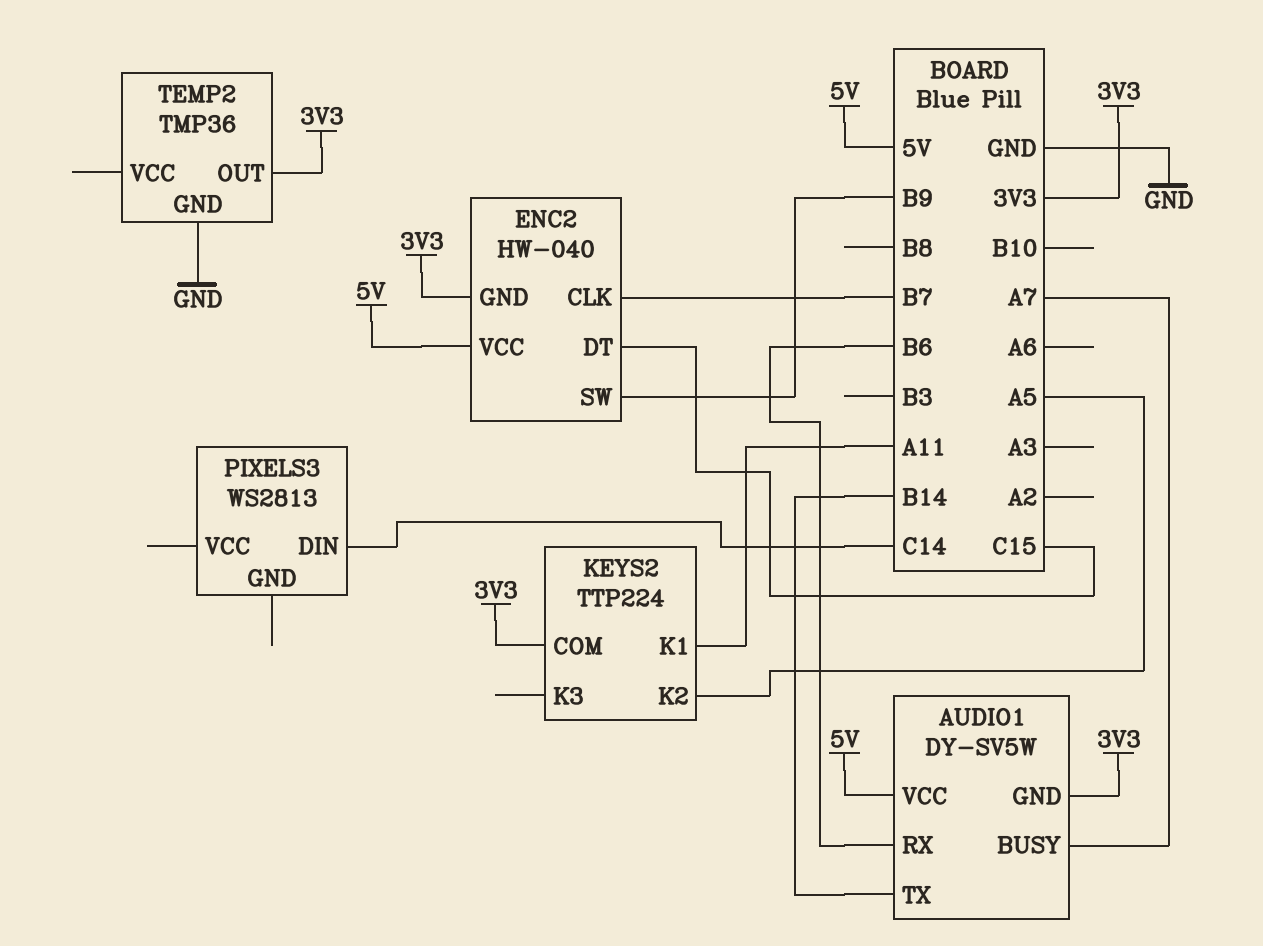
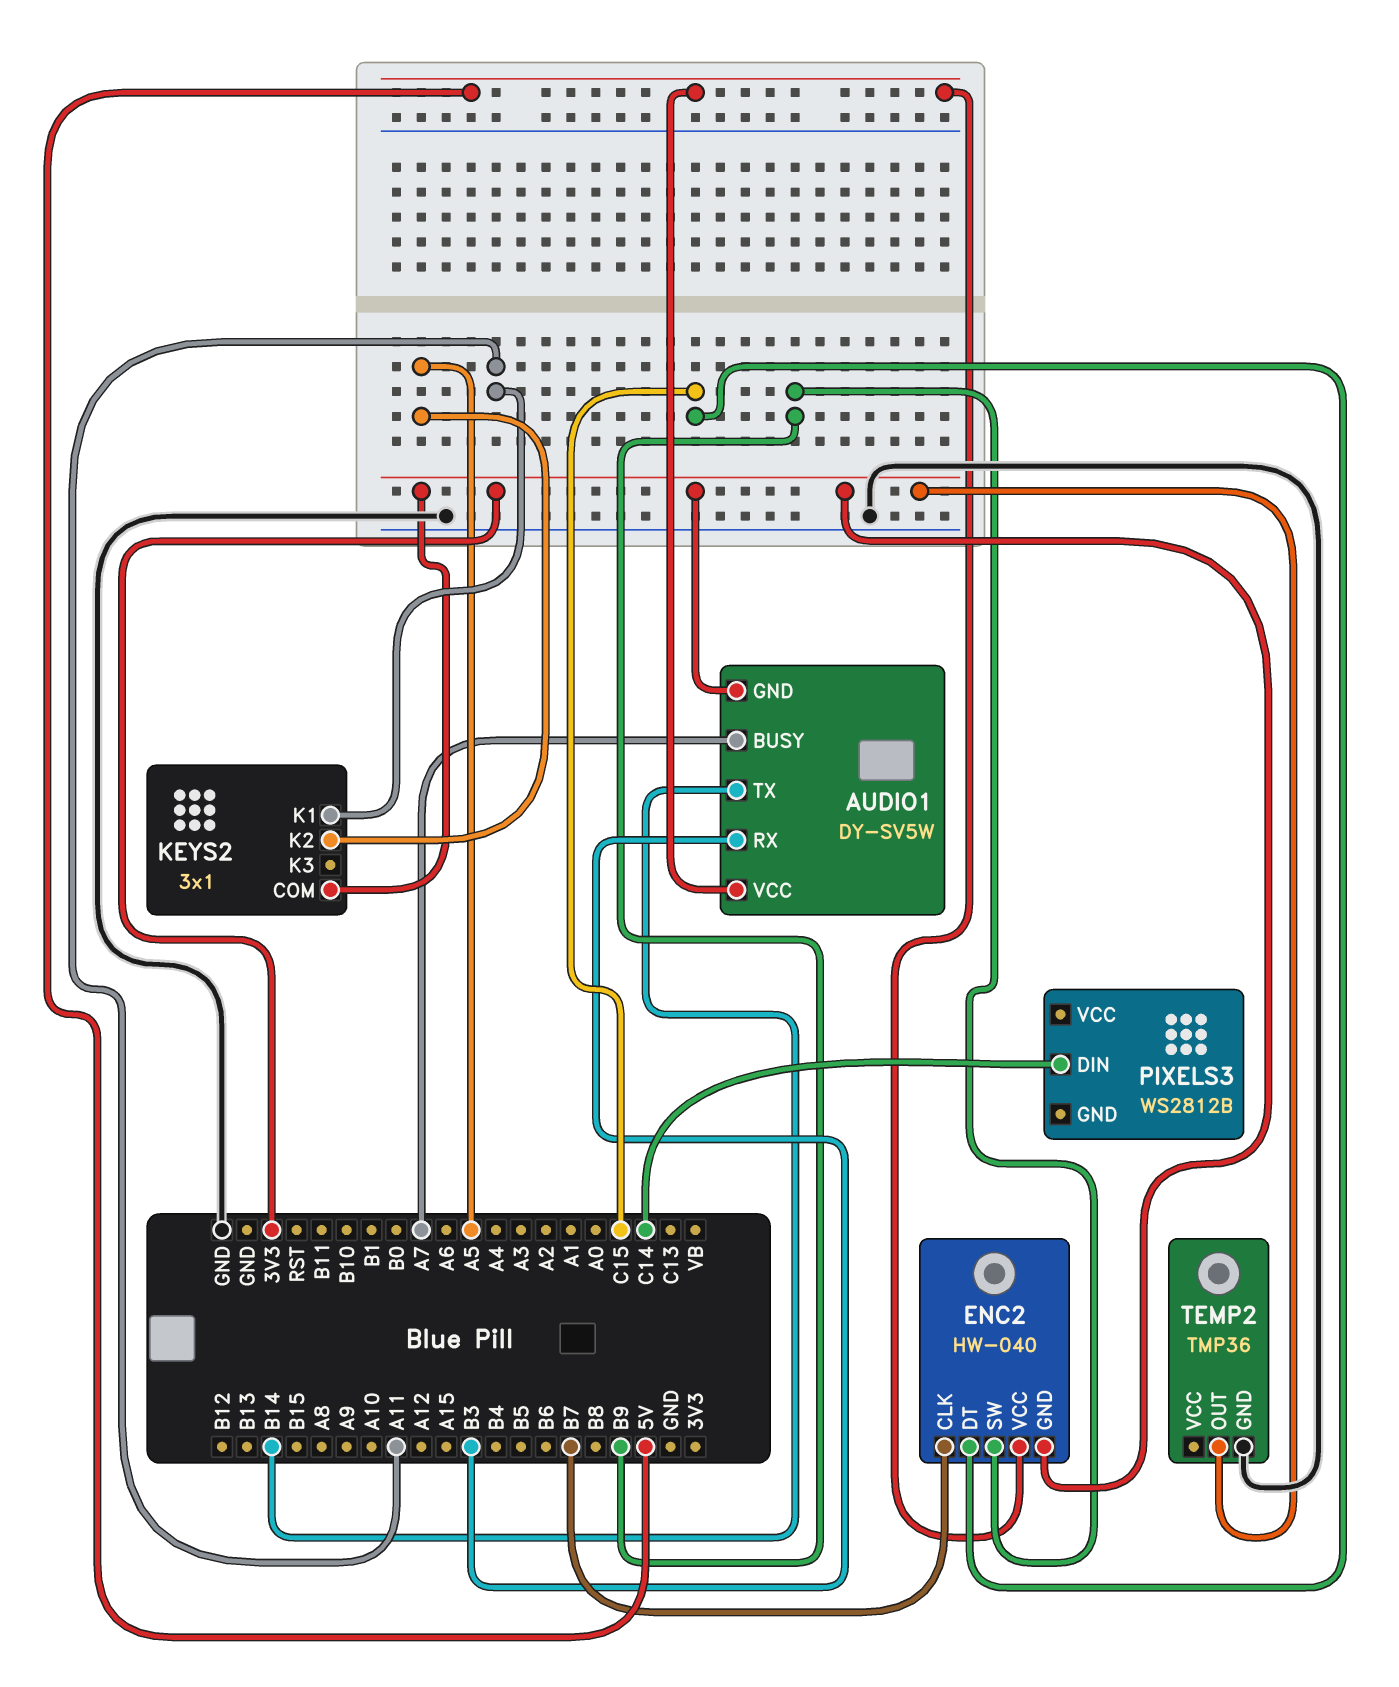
AUDIO1 pin RX: B6 -> B3
KEYS2: TTP224 -> 3x1
PIXELS3: WS2813 -> WS2812B

